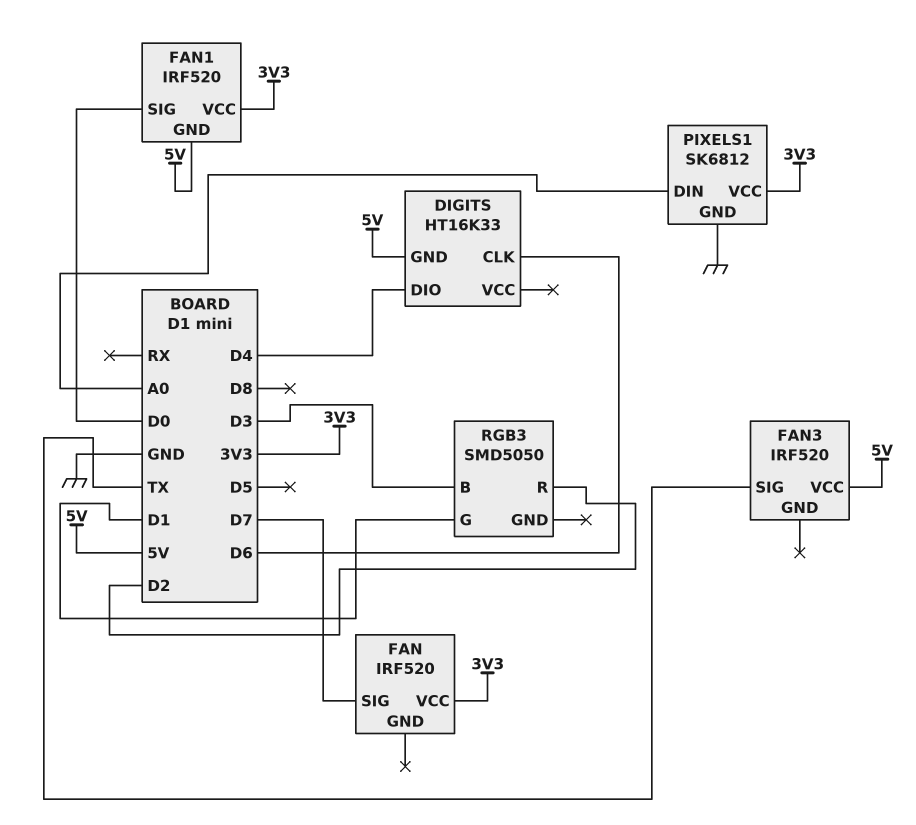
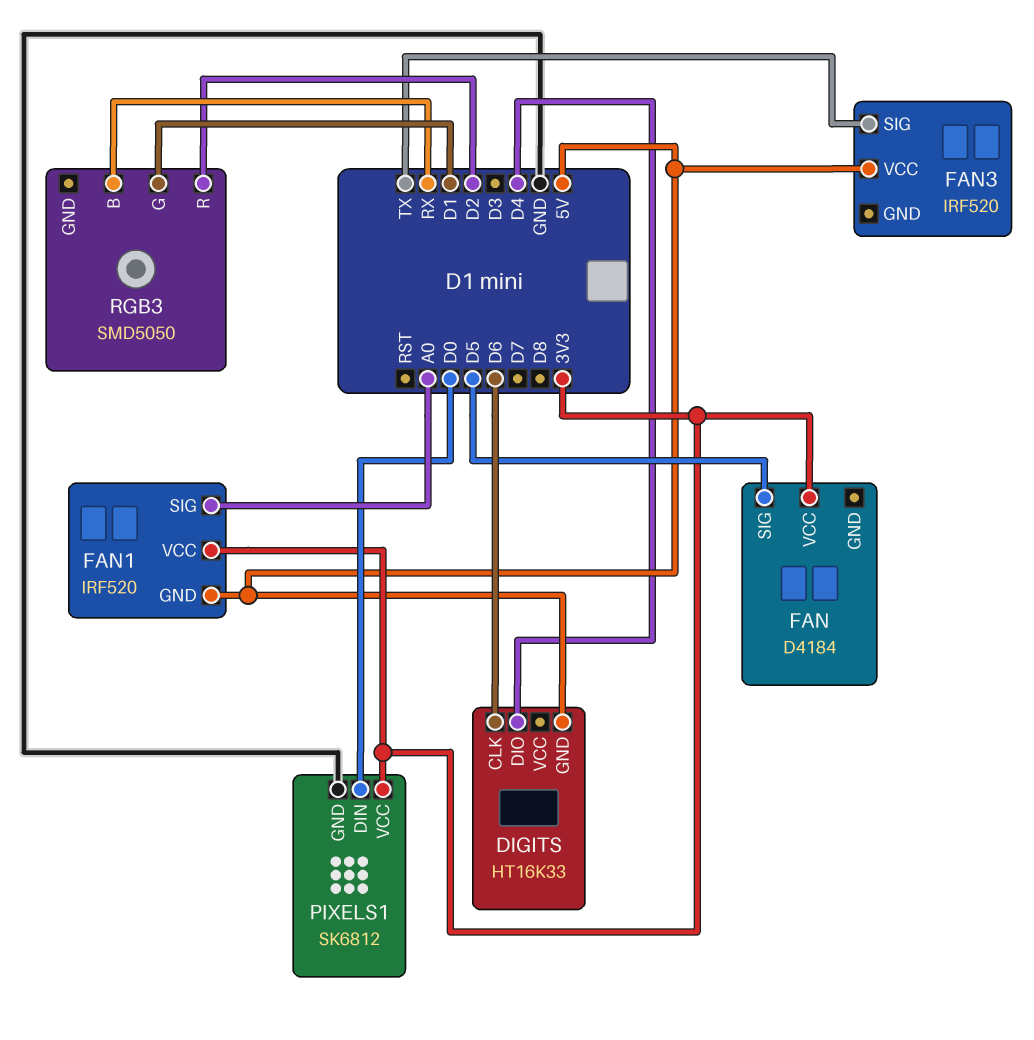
FAN: IRF520 -> D4184
FAN pin SIG: D7 -> D5
FAN1 pin SIG: D0 -> A0
PIXELS1 pin DIN: A0 -> D0
RGB3 pin B: D3 -> RX

